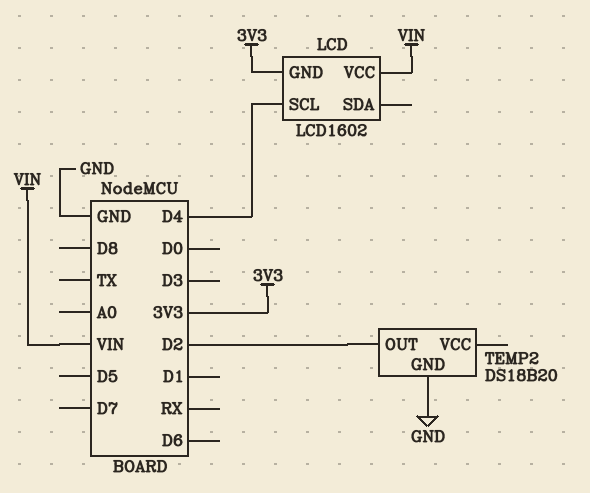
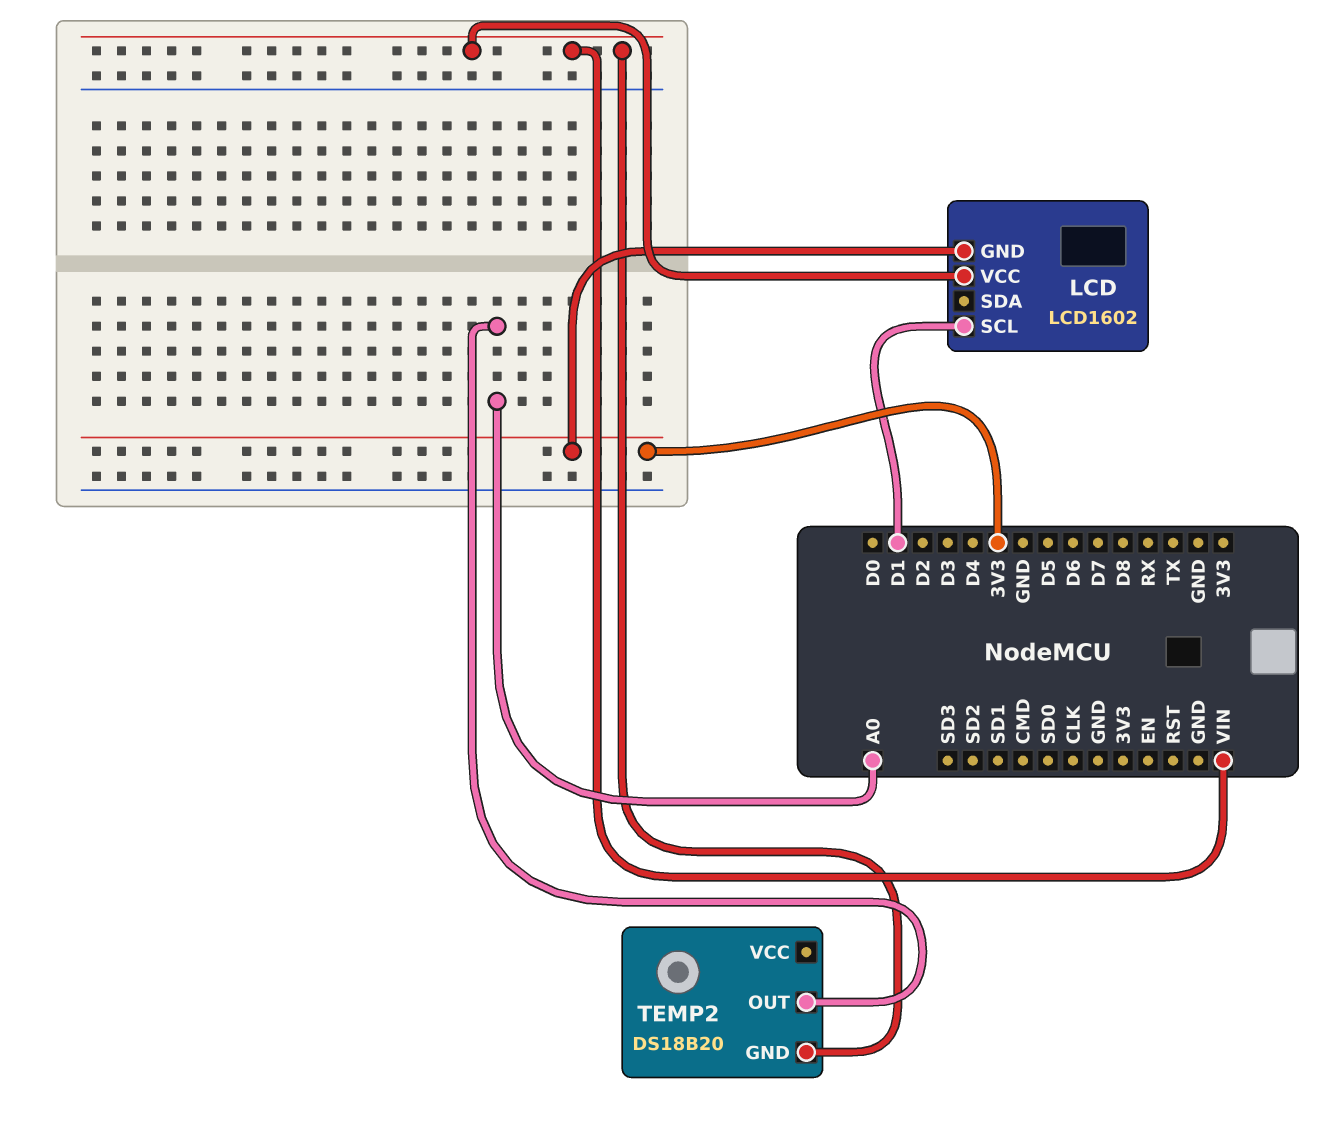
LCD pin SCL: D4 -> D1
TEMP2 pin GND: GND -> VIN
TEMP2 pin OUT: D2 -> A0

